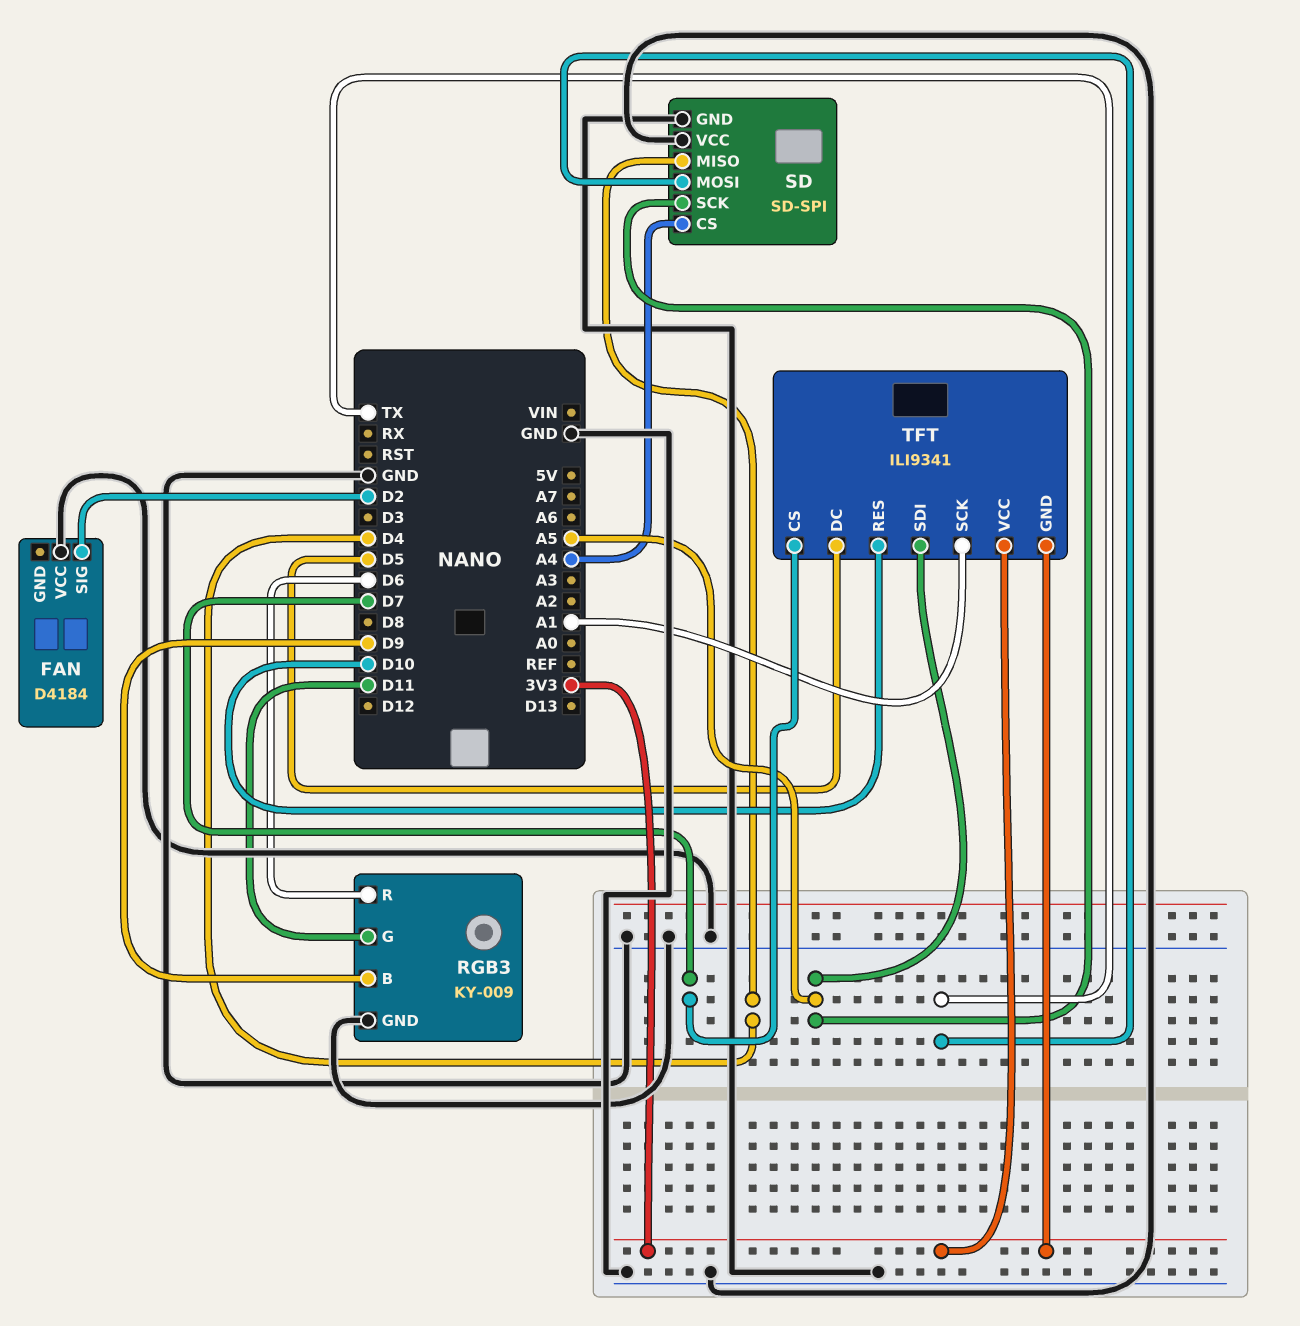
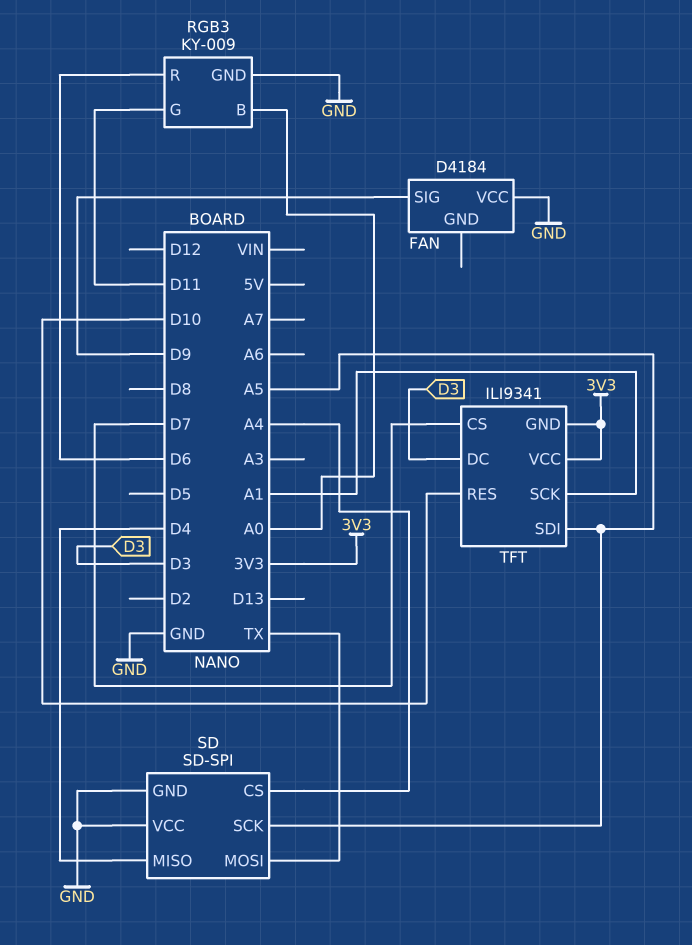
FAN pin SIG: D2 -> D9
RGB3 pin B: D9 -> A0
TFT pin DC: D5 -> D3

